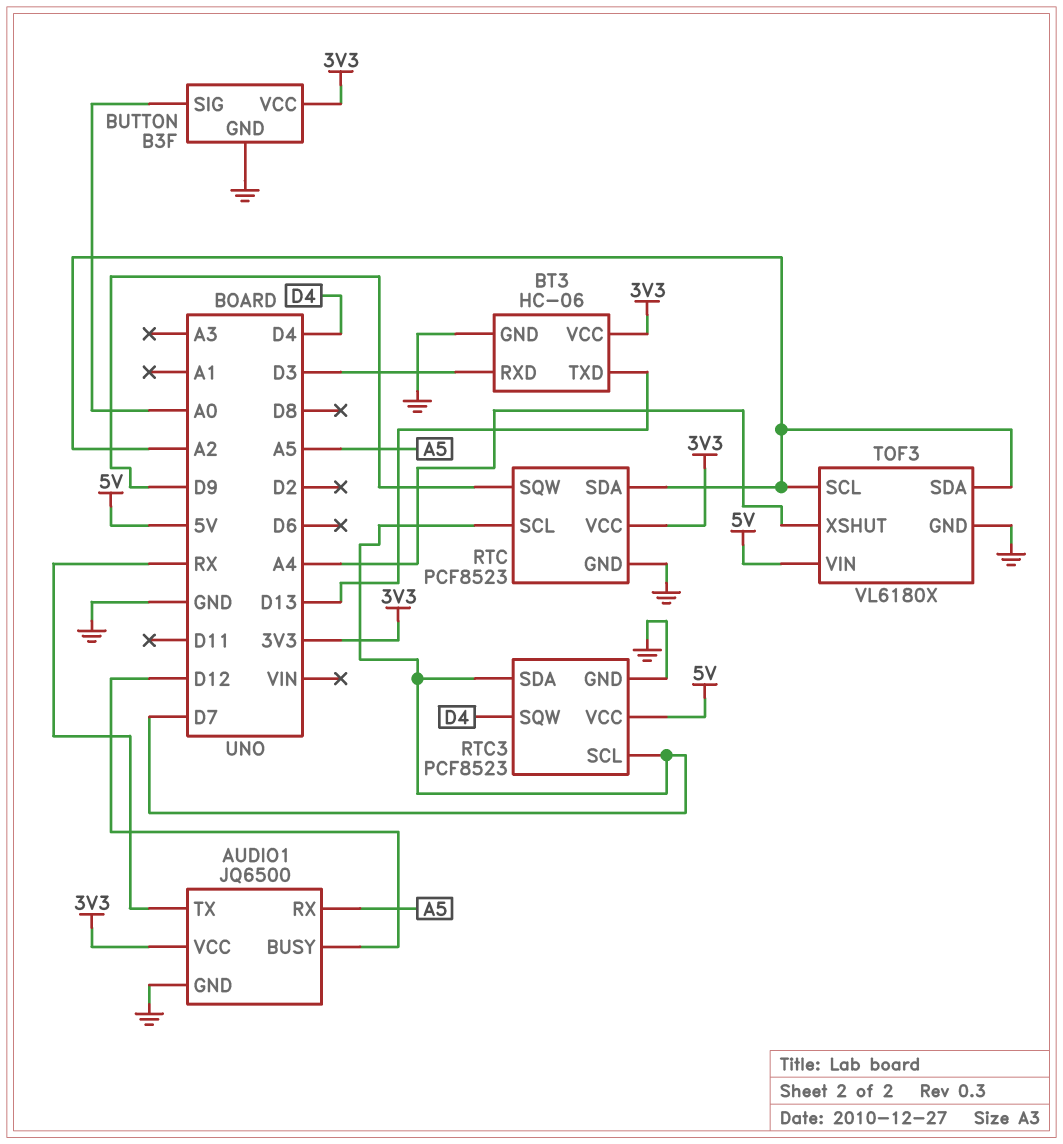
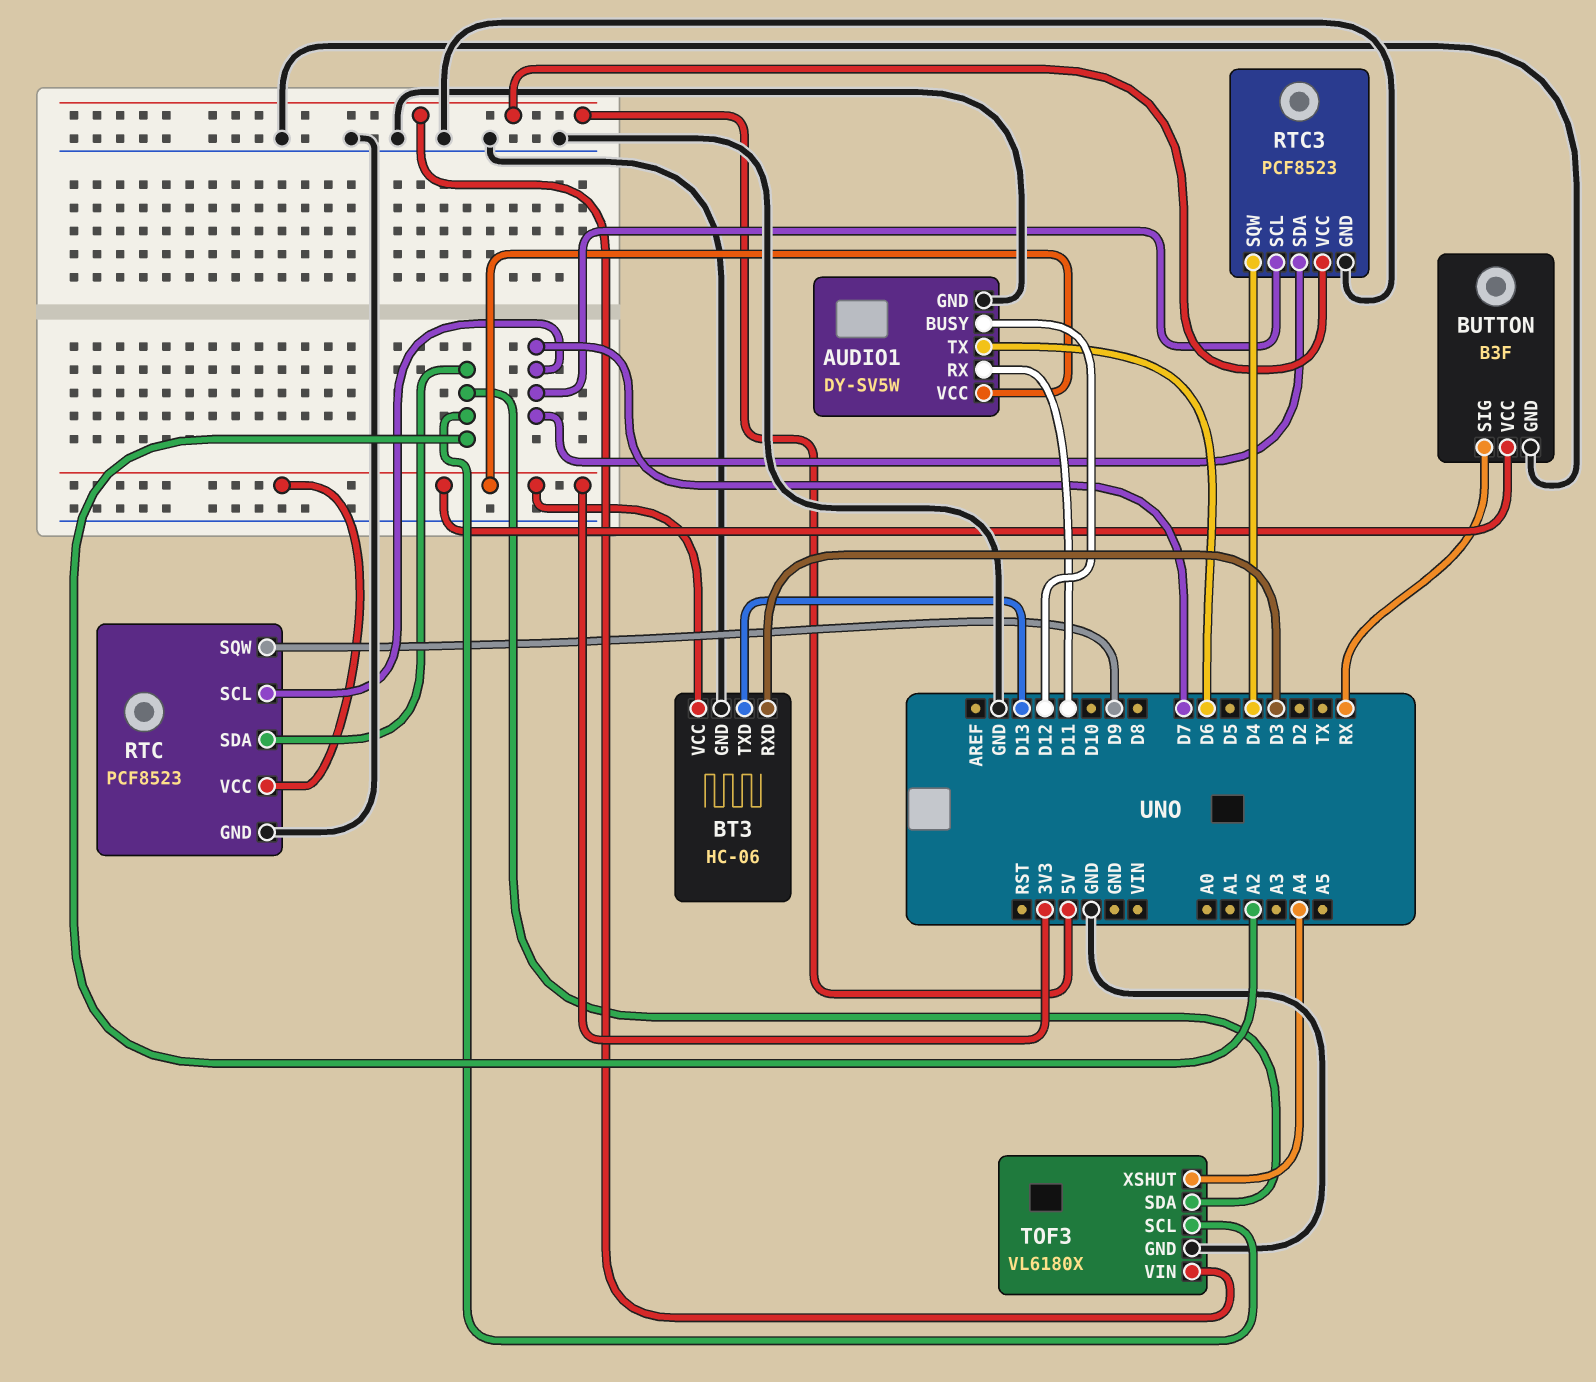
AUDIO1: JQ6500 -> DY-SV5W
AUDIO1 pin RX: A5 -> D11
AUDIO1 pin TX: RX -> D6
BUTTON pin SIG: A0 -> RX

